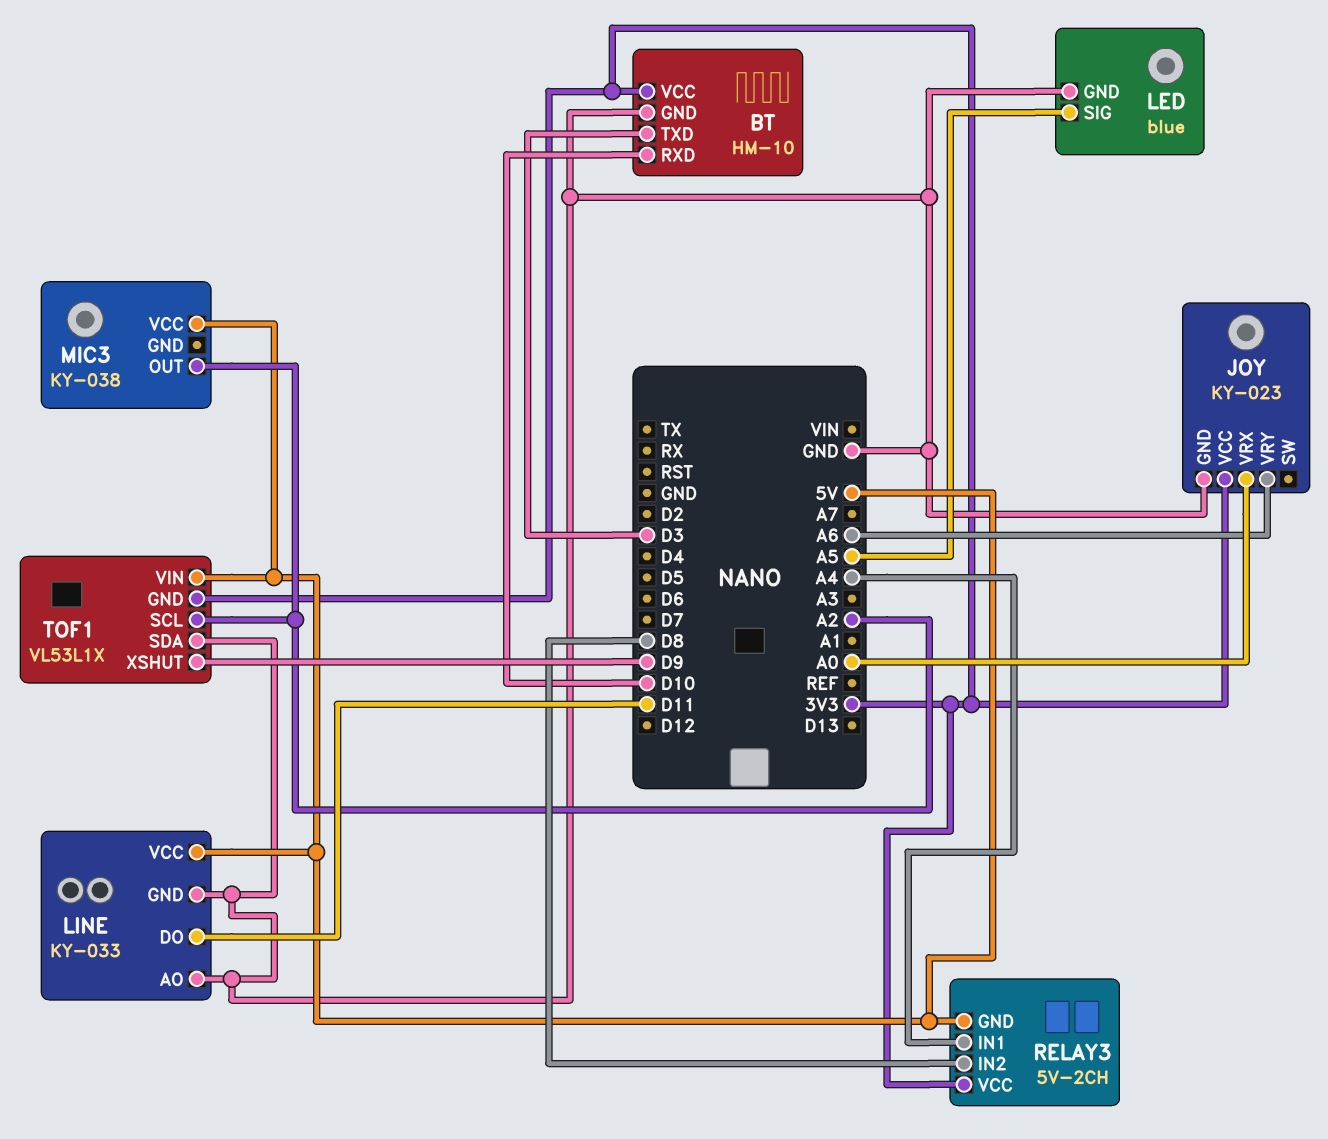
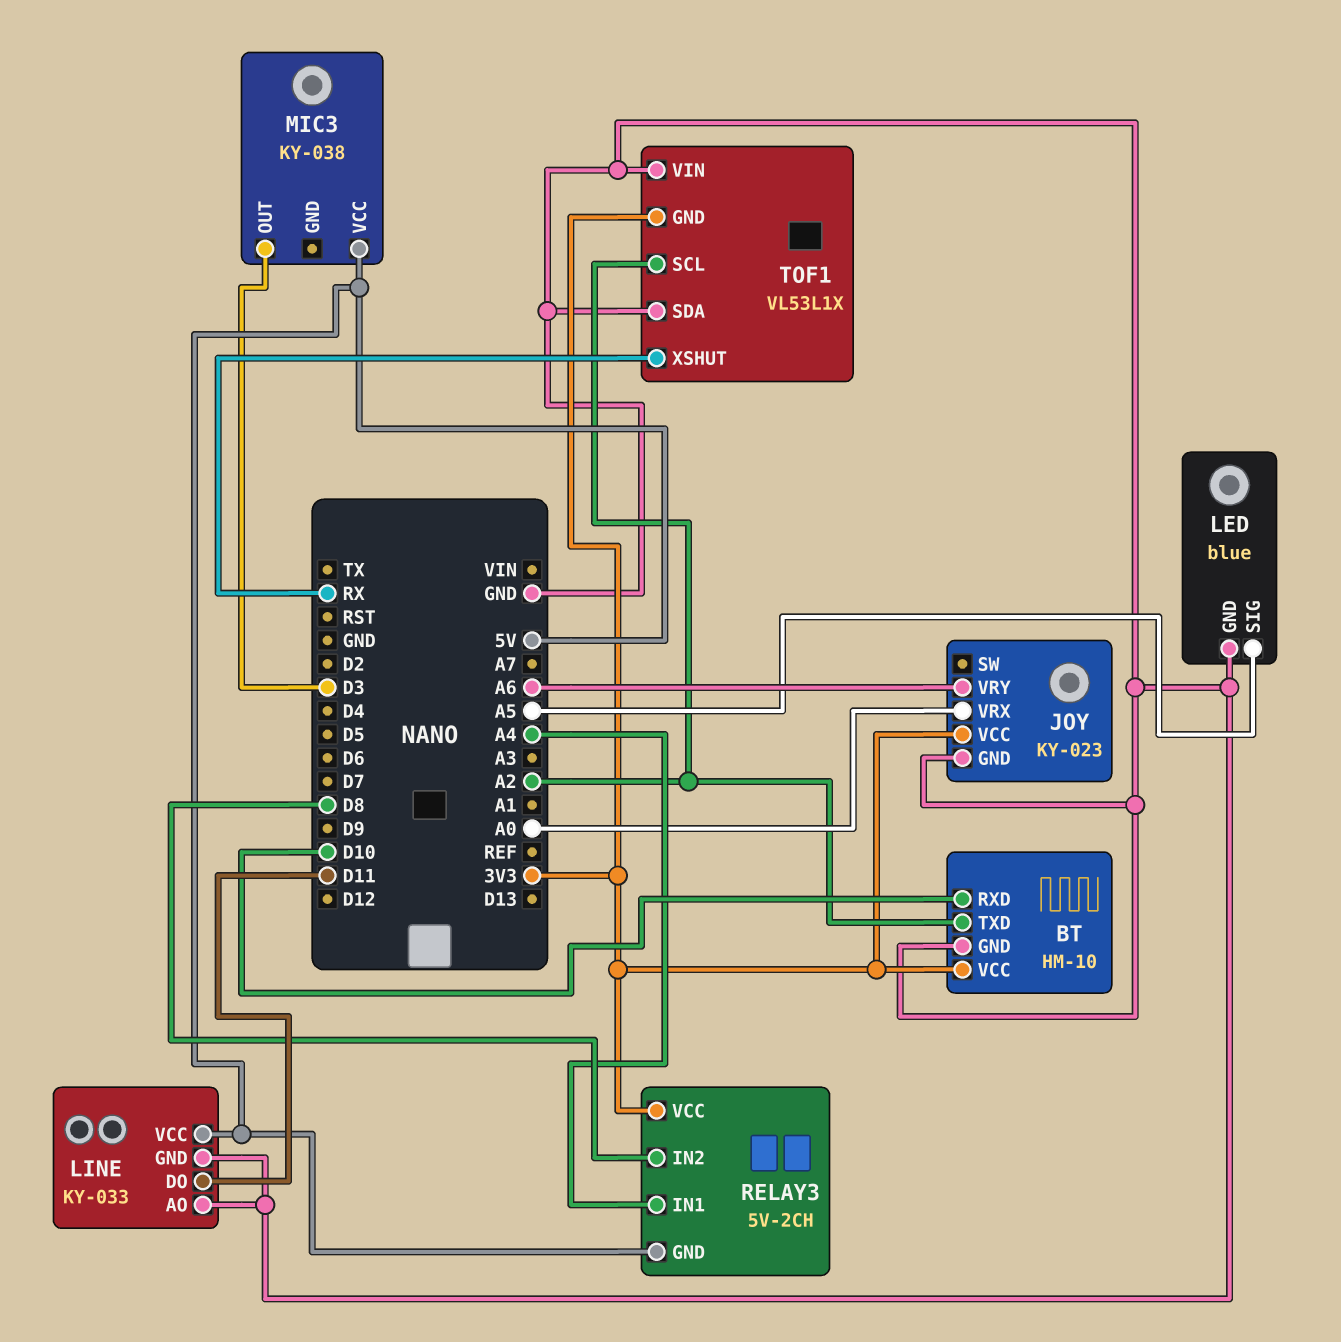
BT pin TXD: D3 -> A2
MIC3 pin OUT: A2 -> D3
TOF1 pin VIN: 5V -> GND
TOF1 pin XSHUT: D9 -> RX

